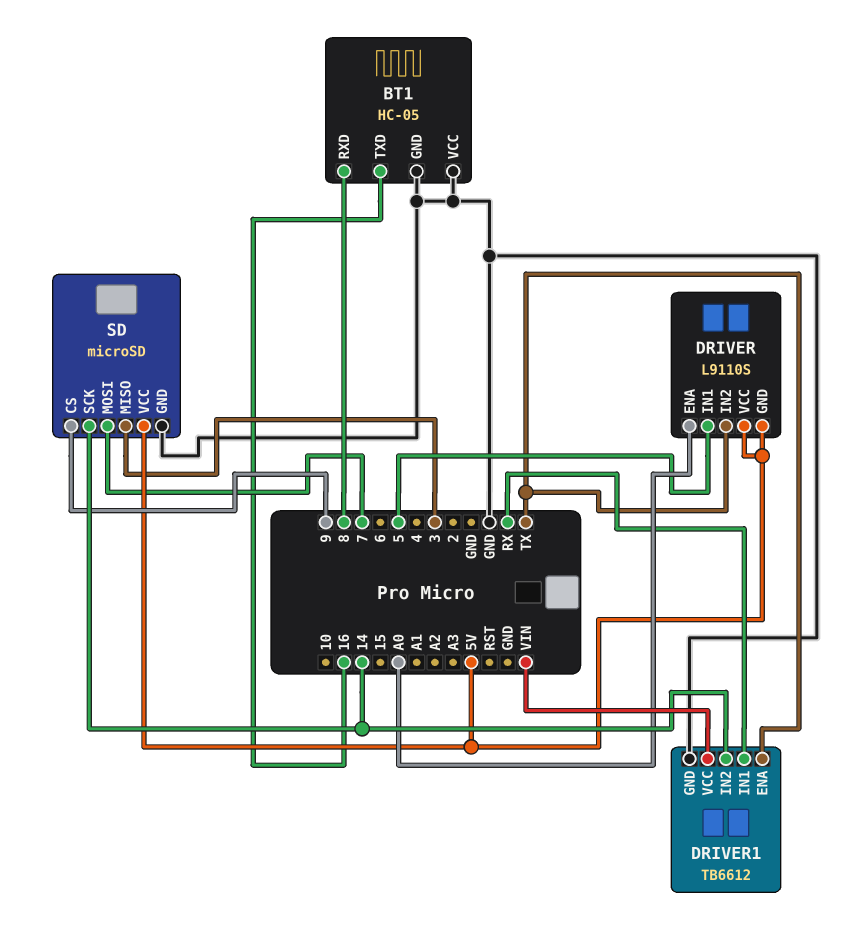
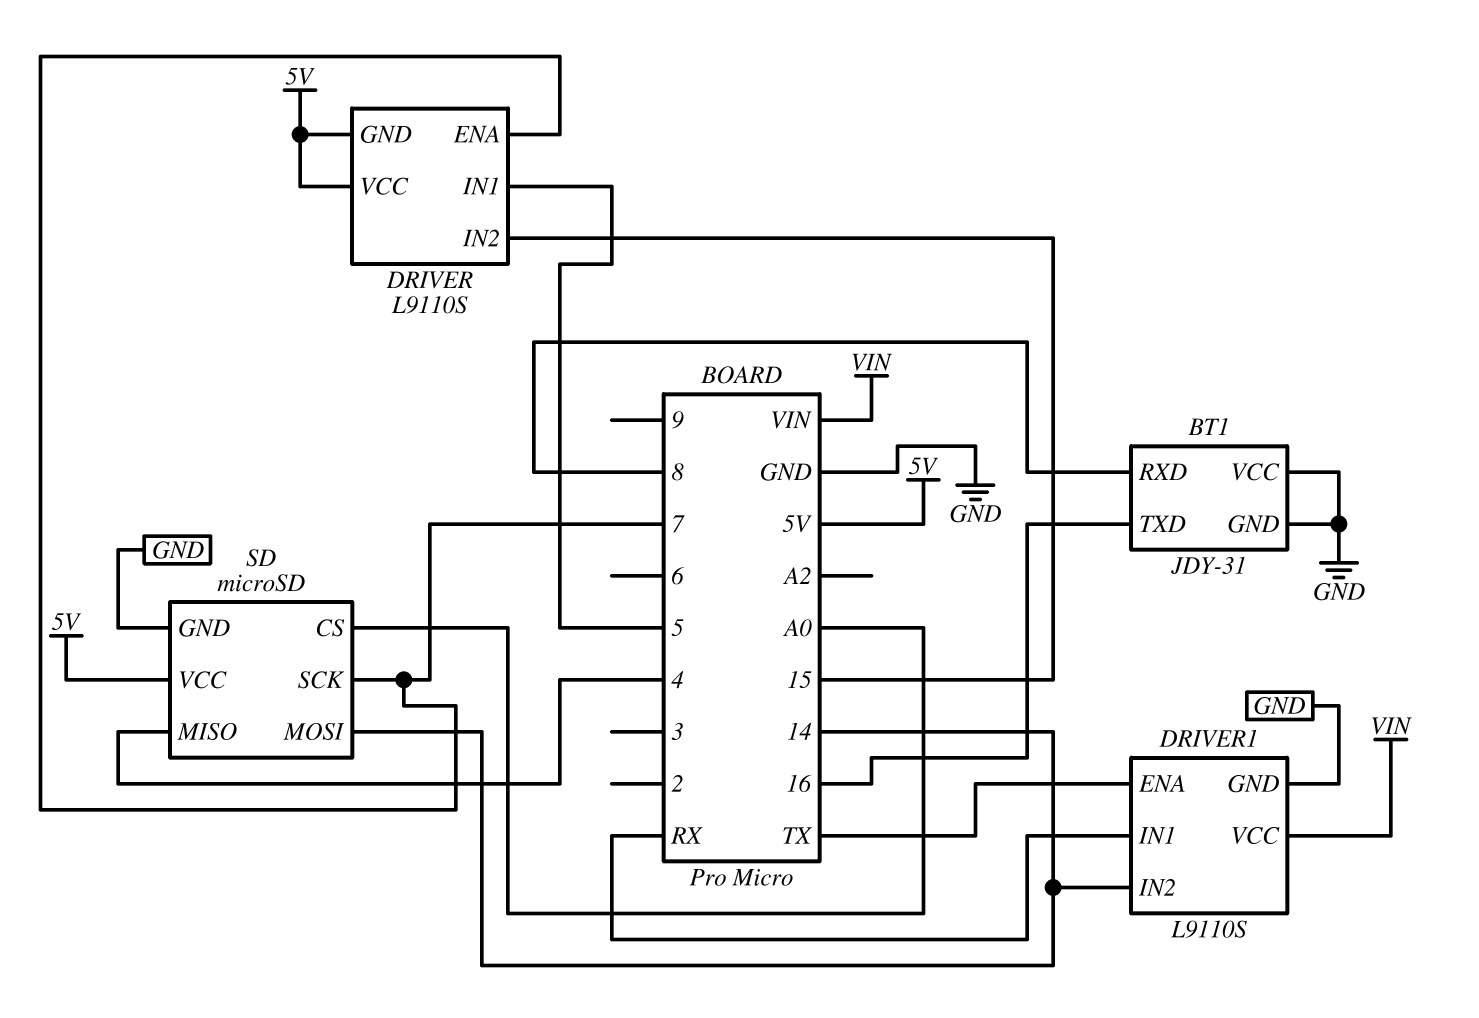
BT1: HC-05 -> JDY-31
DRIVER pin ENA: A0 -> 7
DRIVER pin IN2: TX -> 15
DRIVER1: TB6612 -> L9110S
SD pin CS: 9 -> A0
SD pin MISO: 3 -> 4
SD pin MOSI: 7 -> 14
SD pin SCK: 14 -> 7

